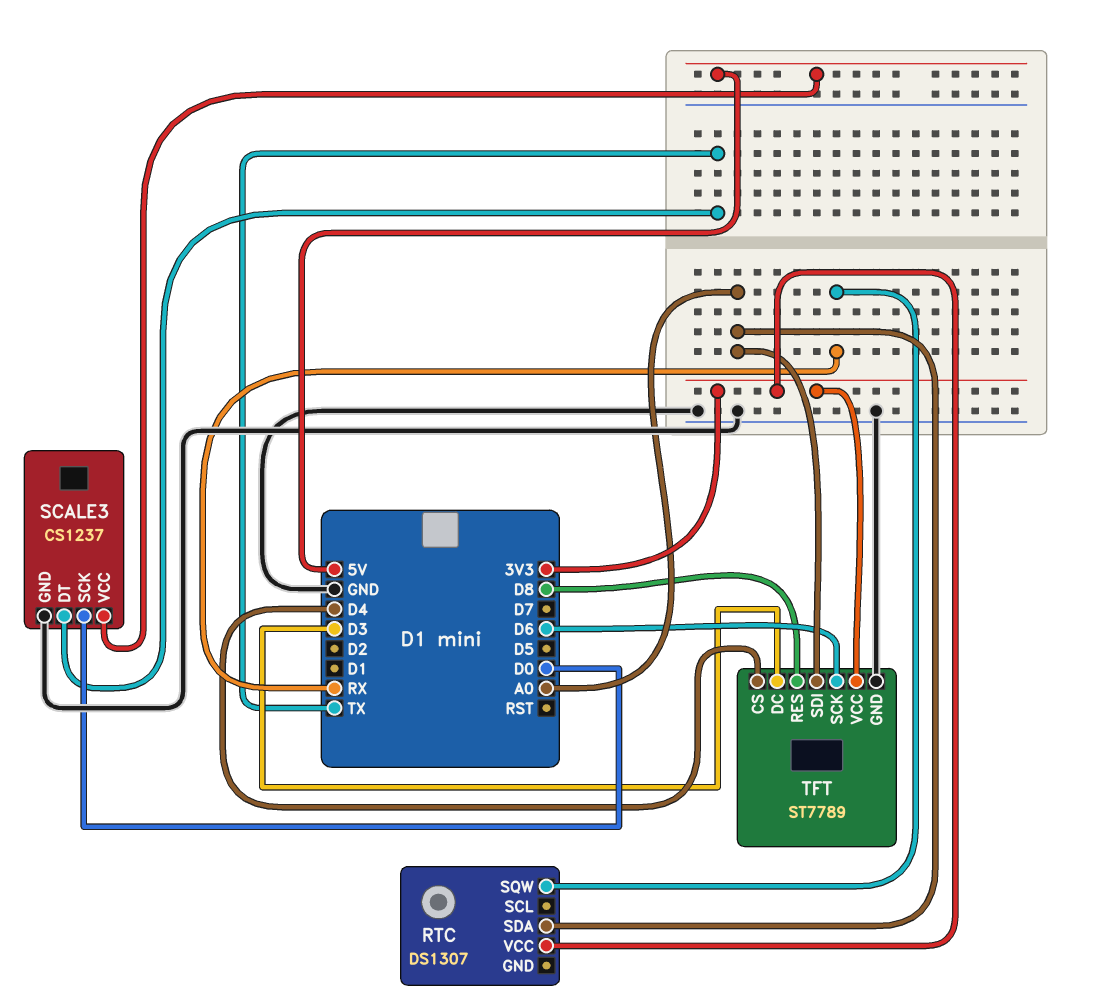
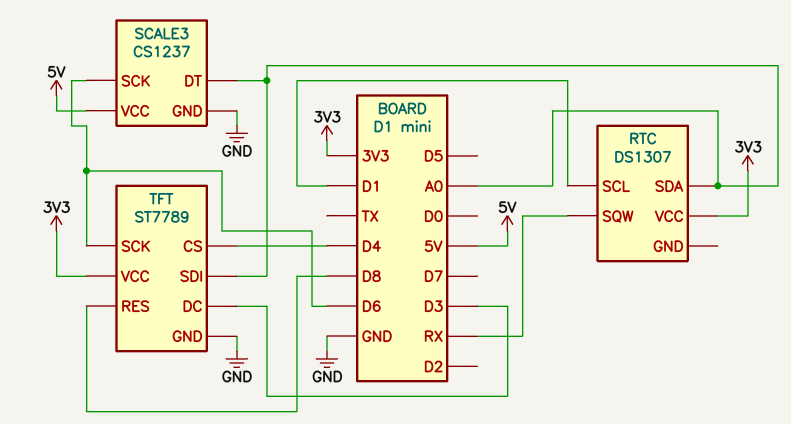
RTC pin SCL: none -> D1
SCALE3 pin DT: TX -> A0
SCALE3 pin SCK: D0 -> D6

